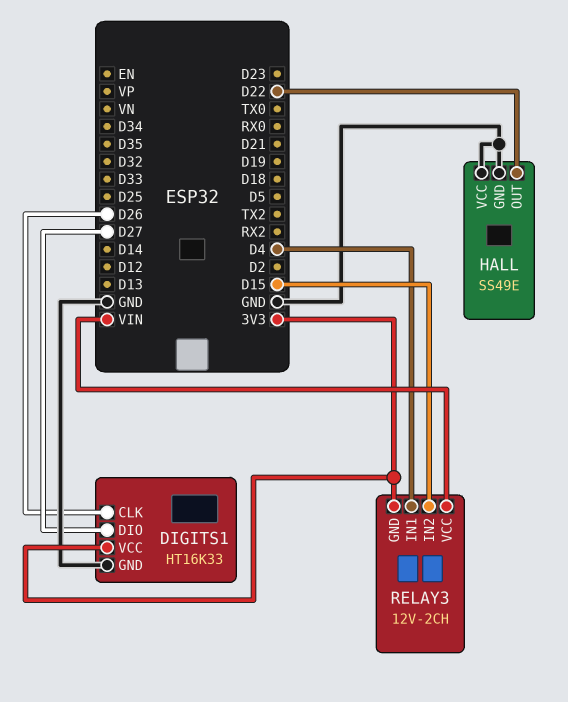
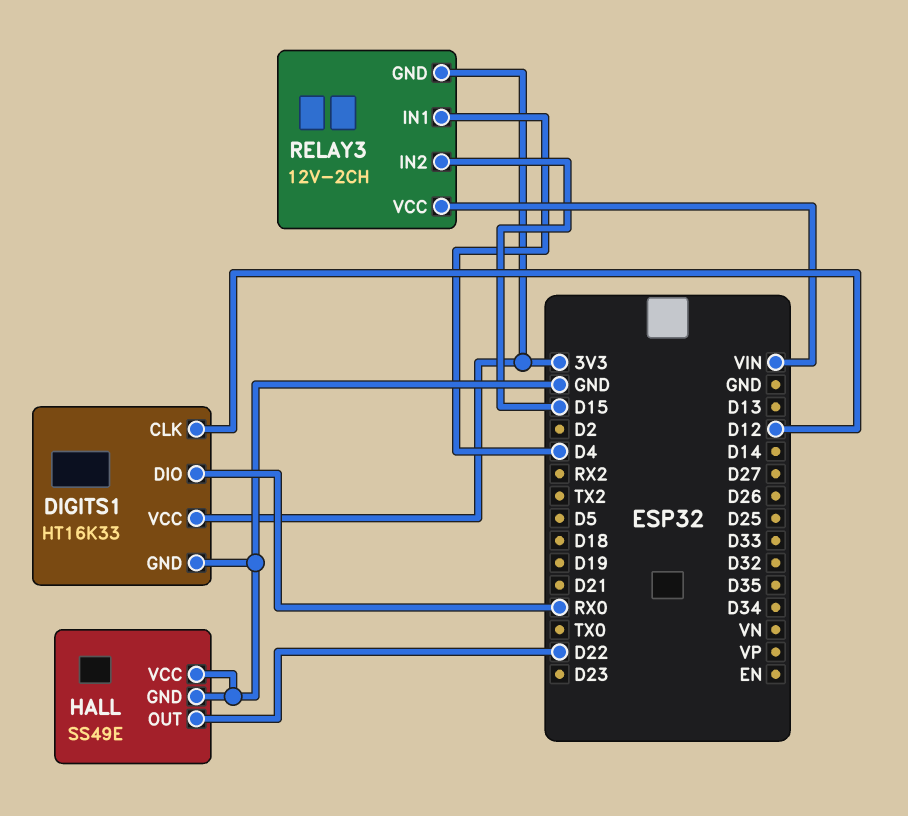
DIGITS1 pin CLK: D26 -> D12
DIGITS1 pin DIO: D27 -> RX0

